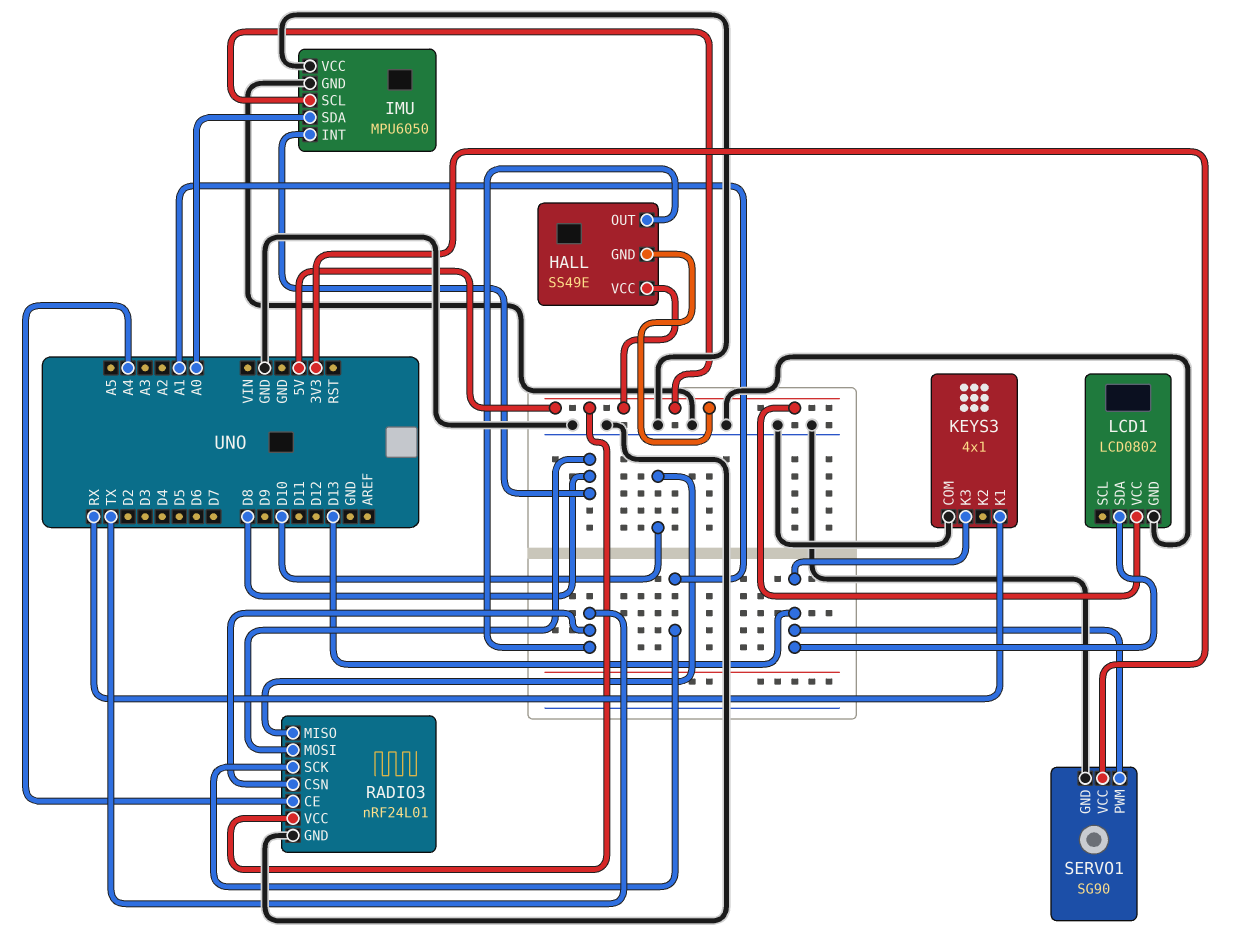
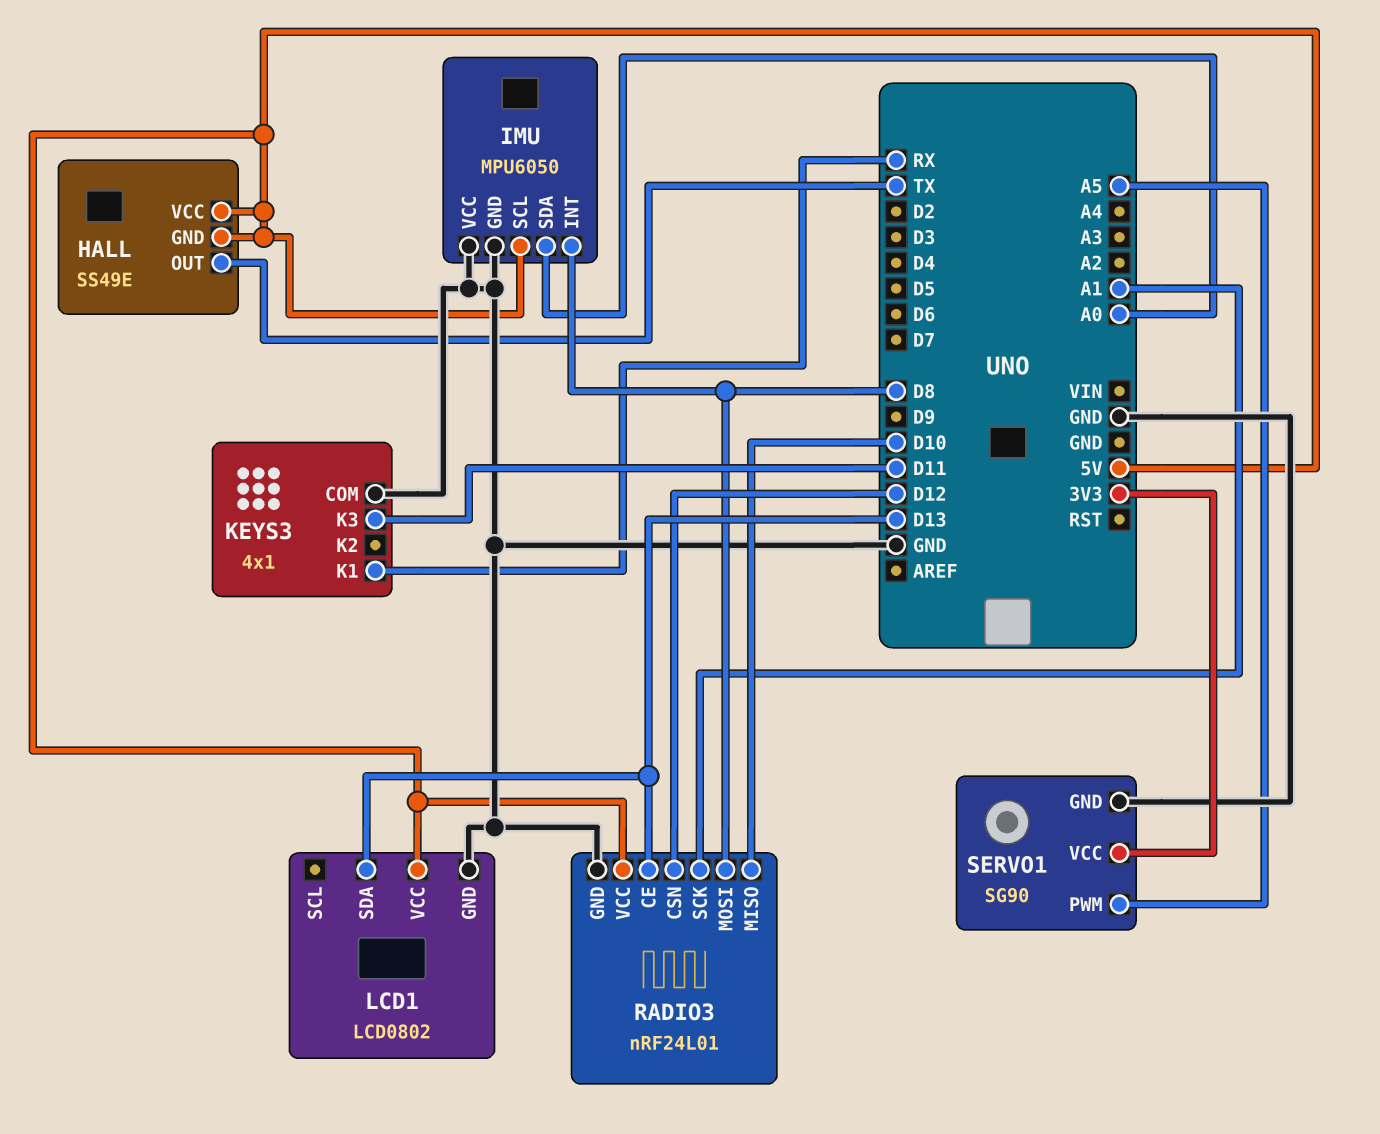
KEYS3 pin K3: D13 -> D11
RADIO3 pin CE: A4 -> D13
RADIO3 pin CSN: TX -> D12
SERVO1 pin PWM: D13 -> A5

